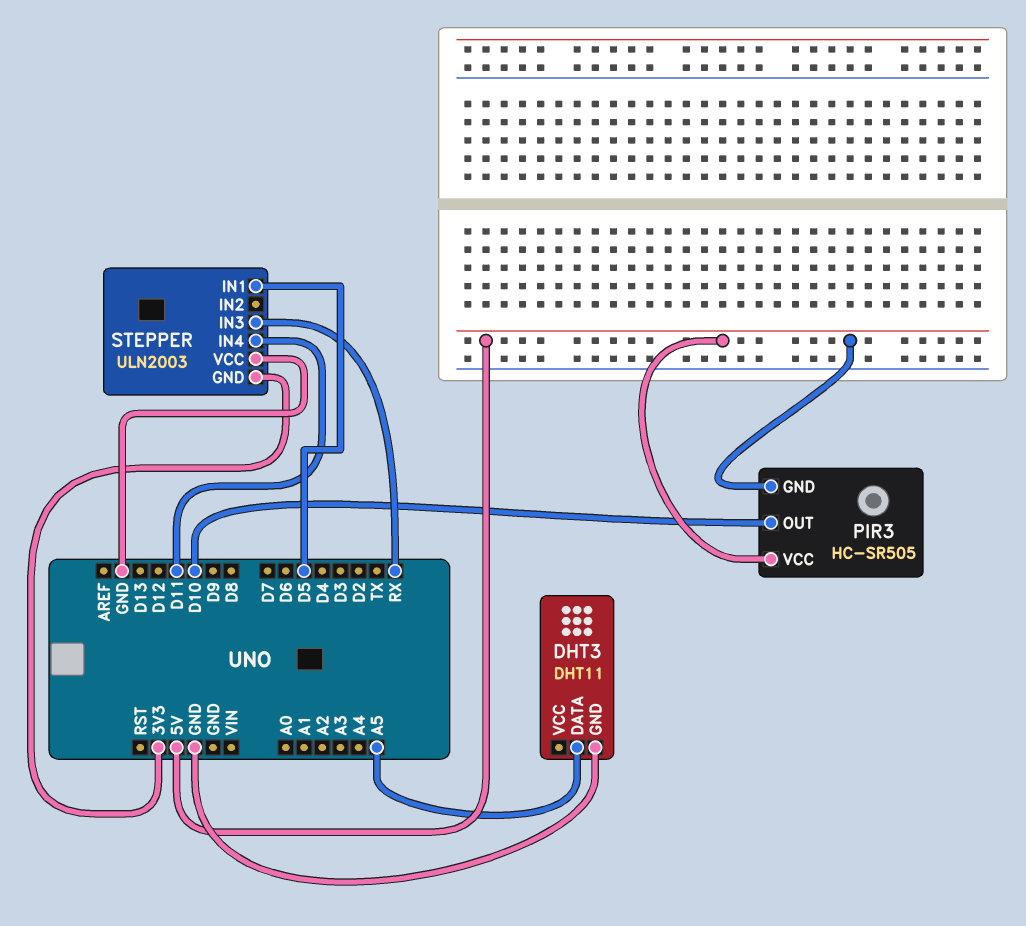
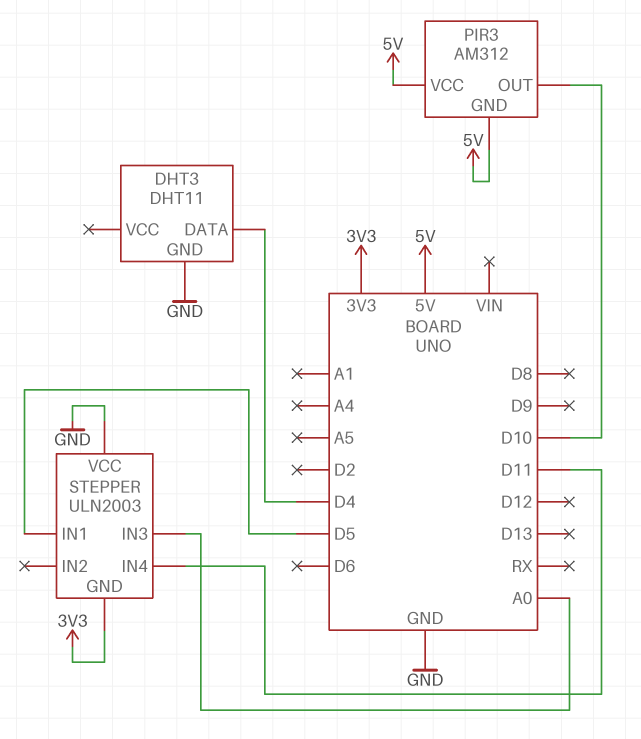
DHT3 pin DATA: A5 -> D4
PIR3: HC-SR505 -> AM312
STEPPER pin IN3: RX -> A0

